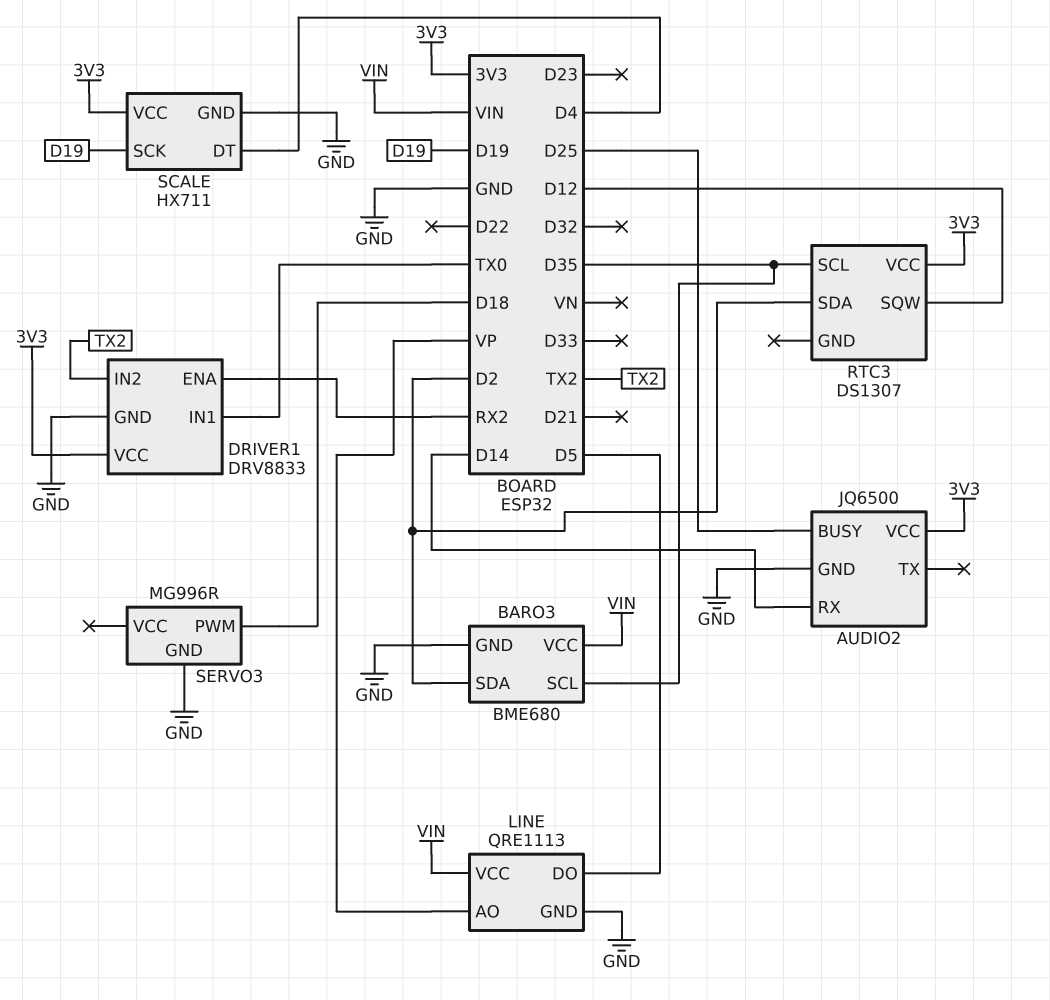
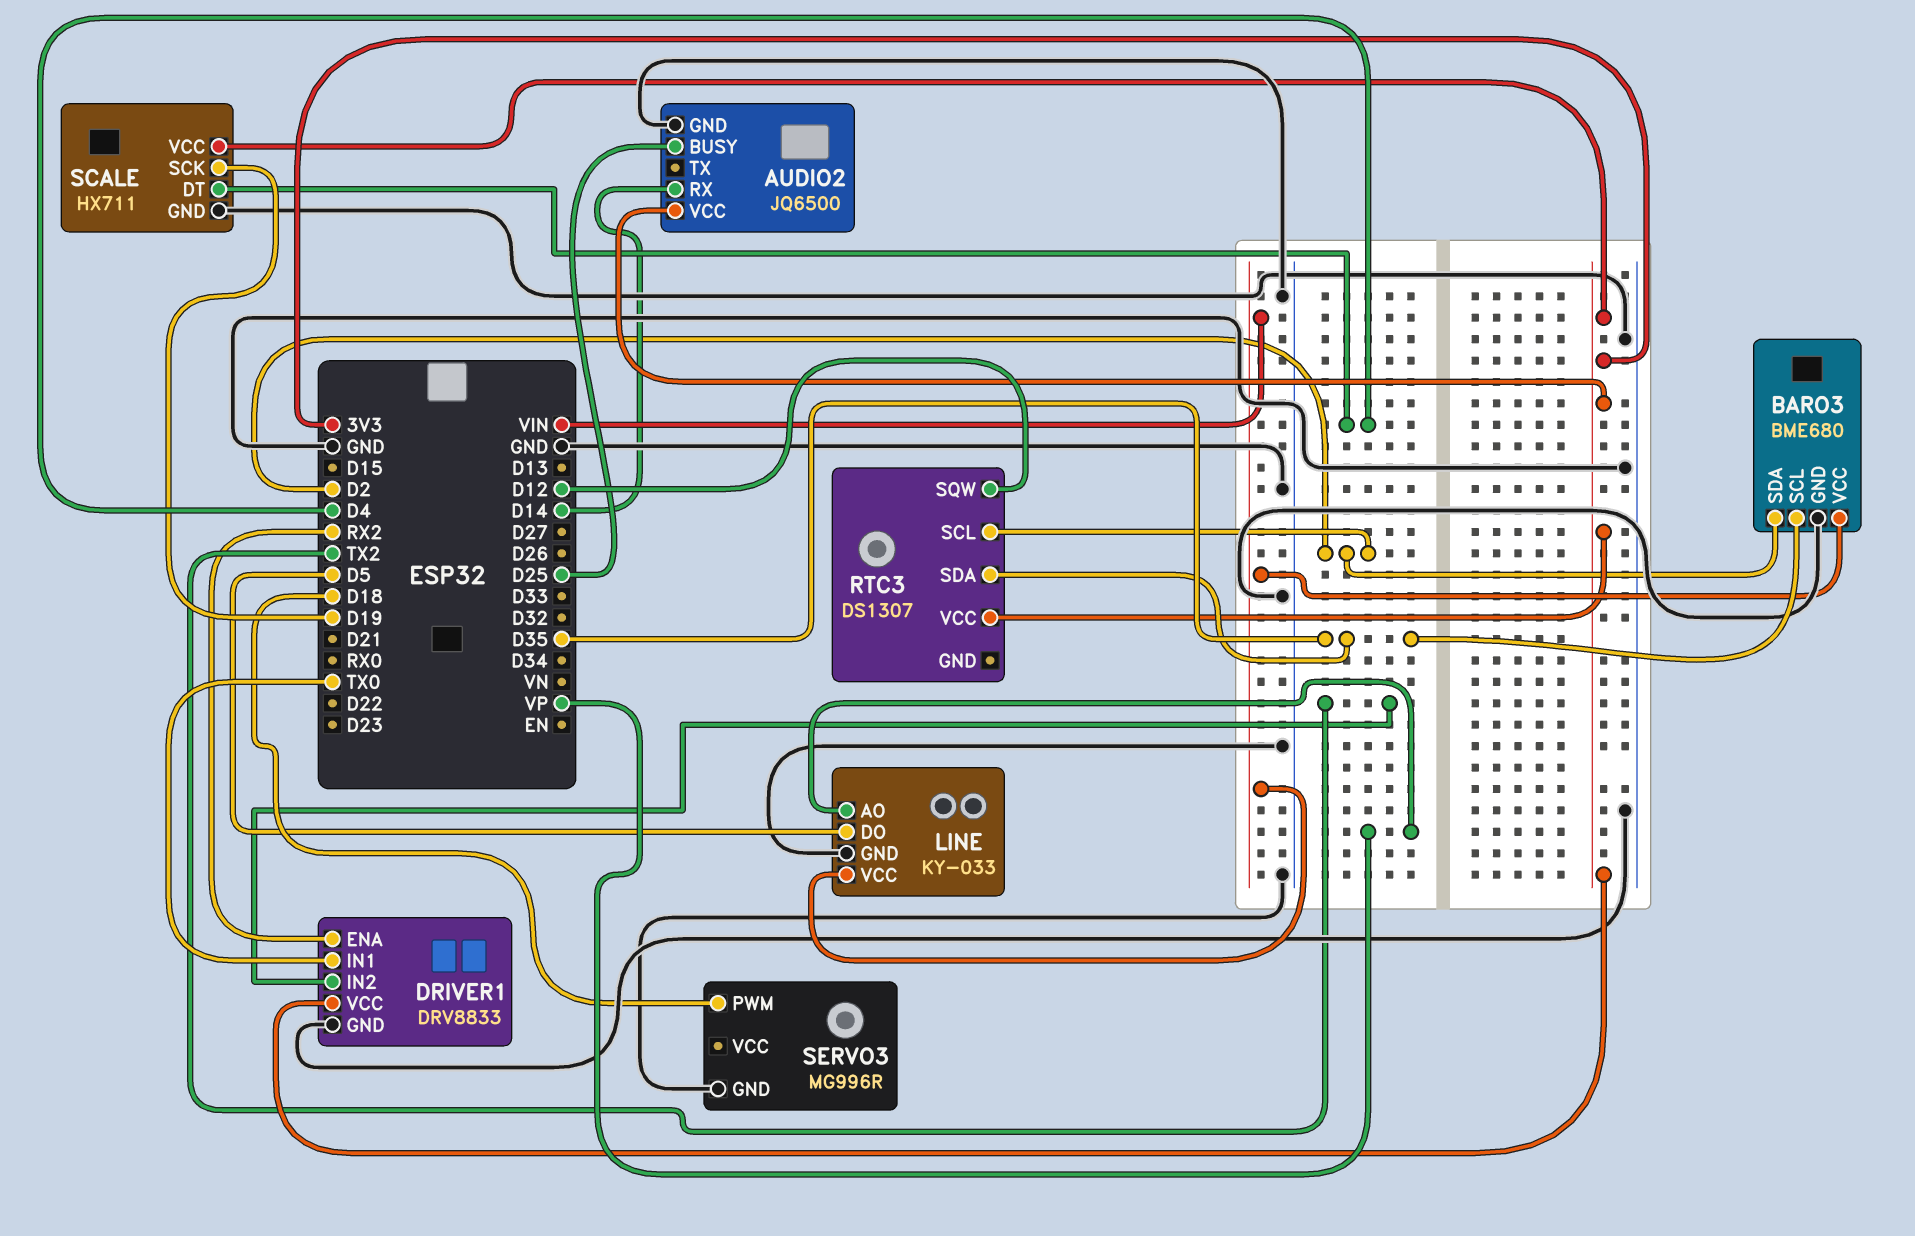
LINE: QRE1113 -> KY-033
RTC3 pin SCL: D35 -> D2
RTC3 pin SDA: D2 -> D35

